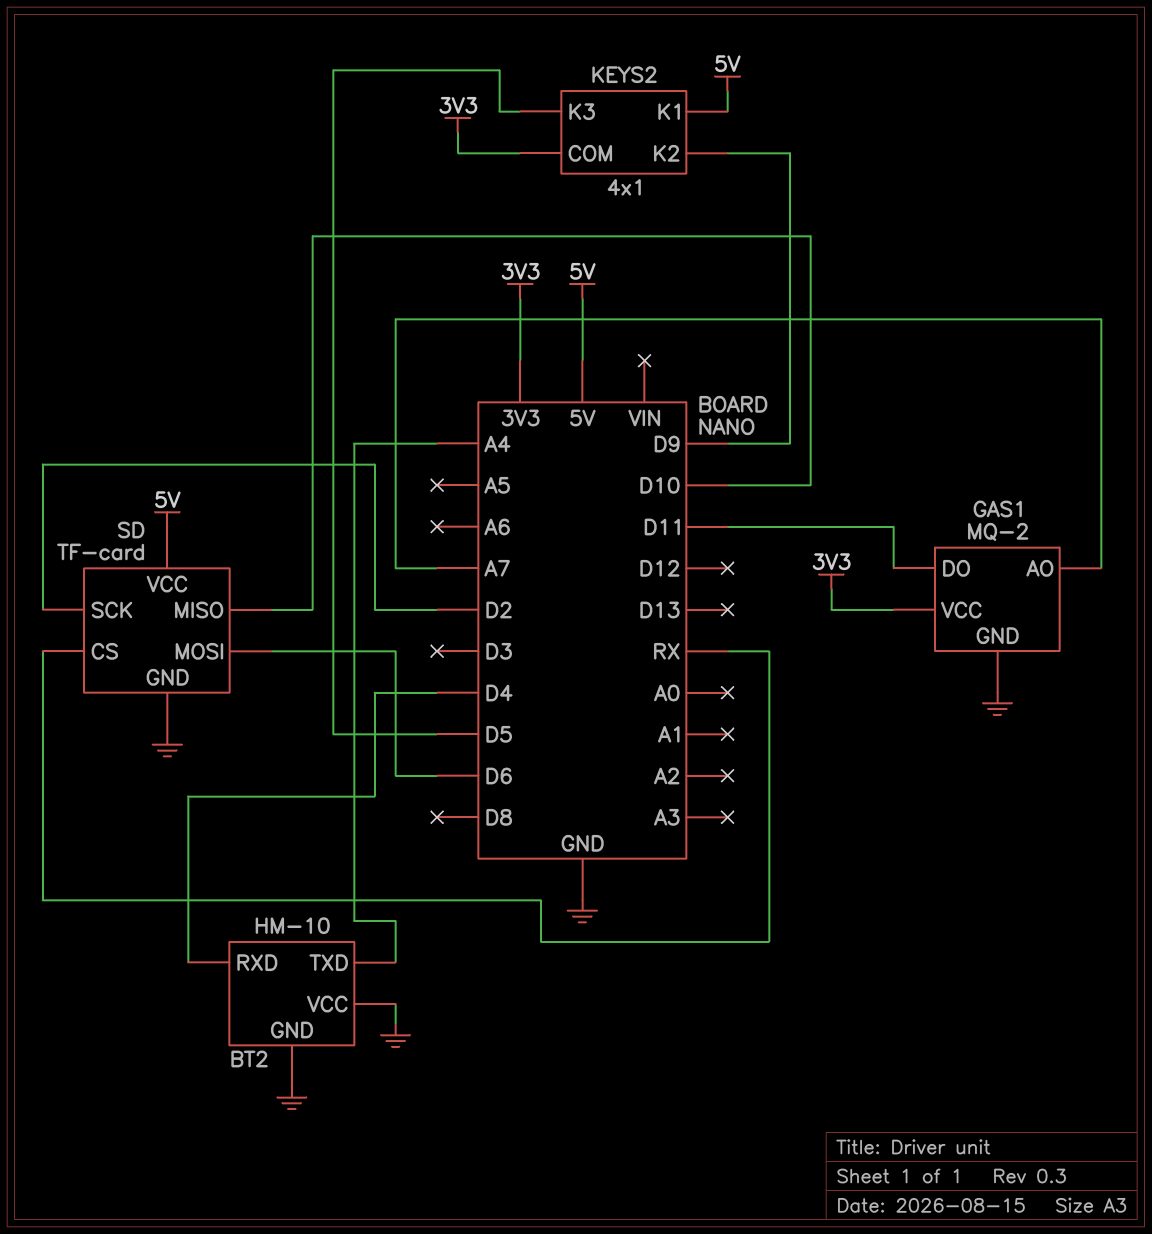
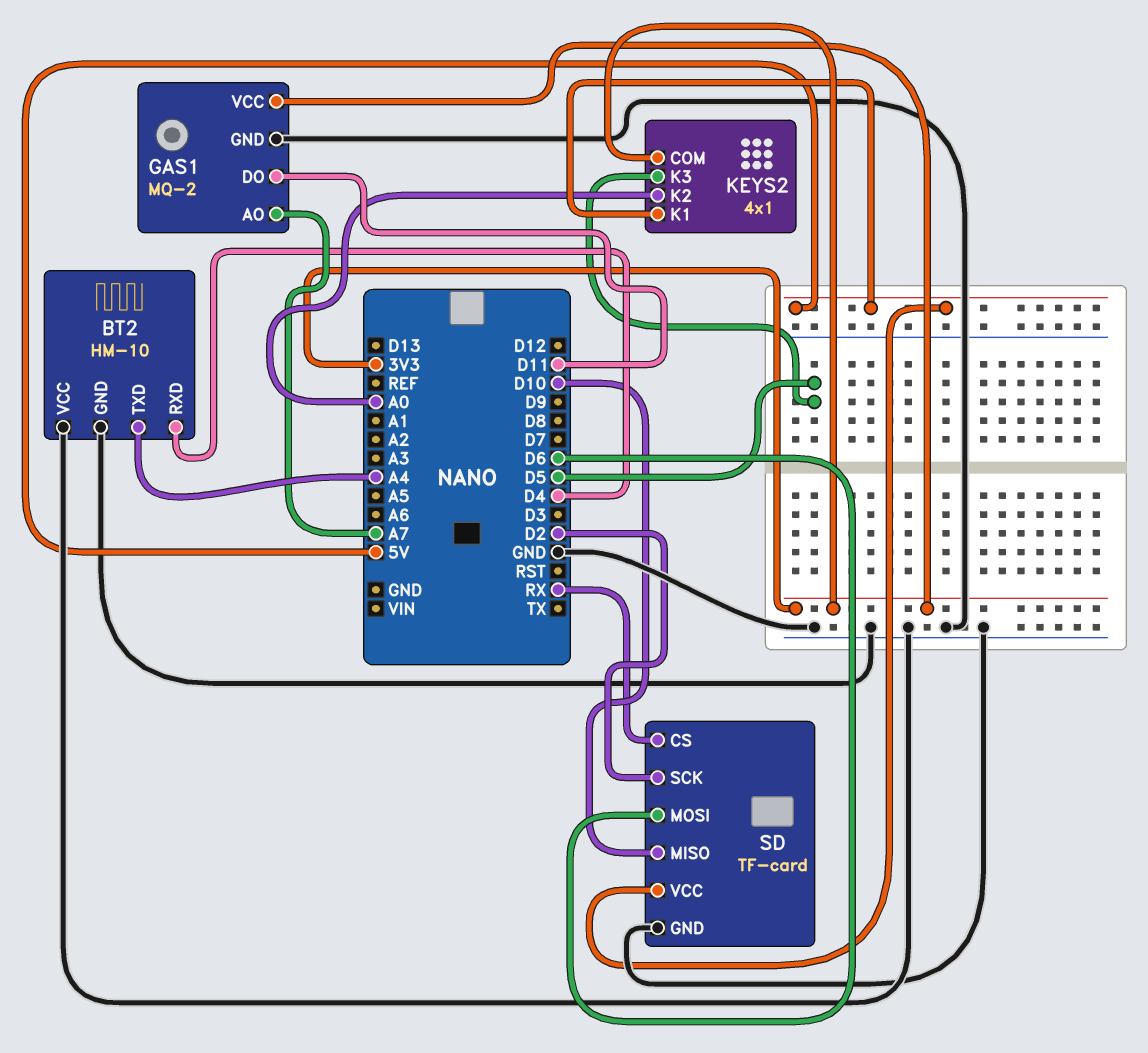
KEYS2 pin K2: D9 -> A0

